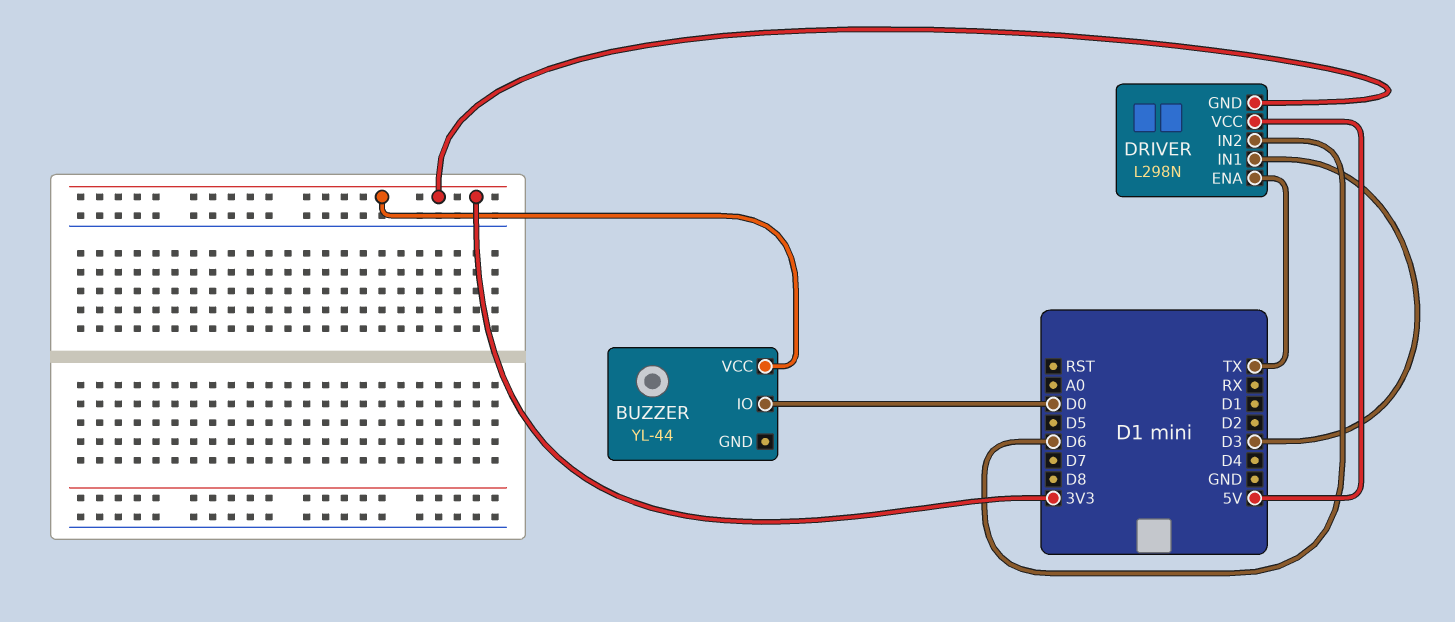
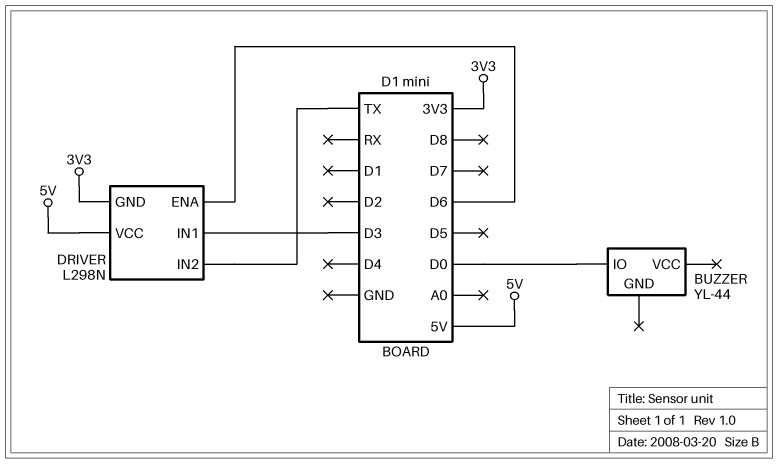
BUZZER pin VCC: 3V3 -> none
DRIVER pin ENA: TX -> D6
DRIVER pin IN2: D6 -> TX

